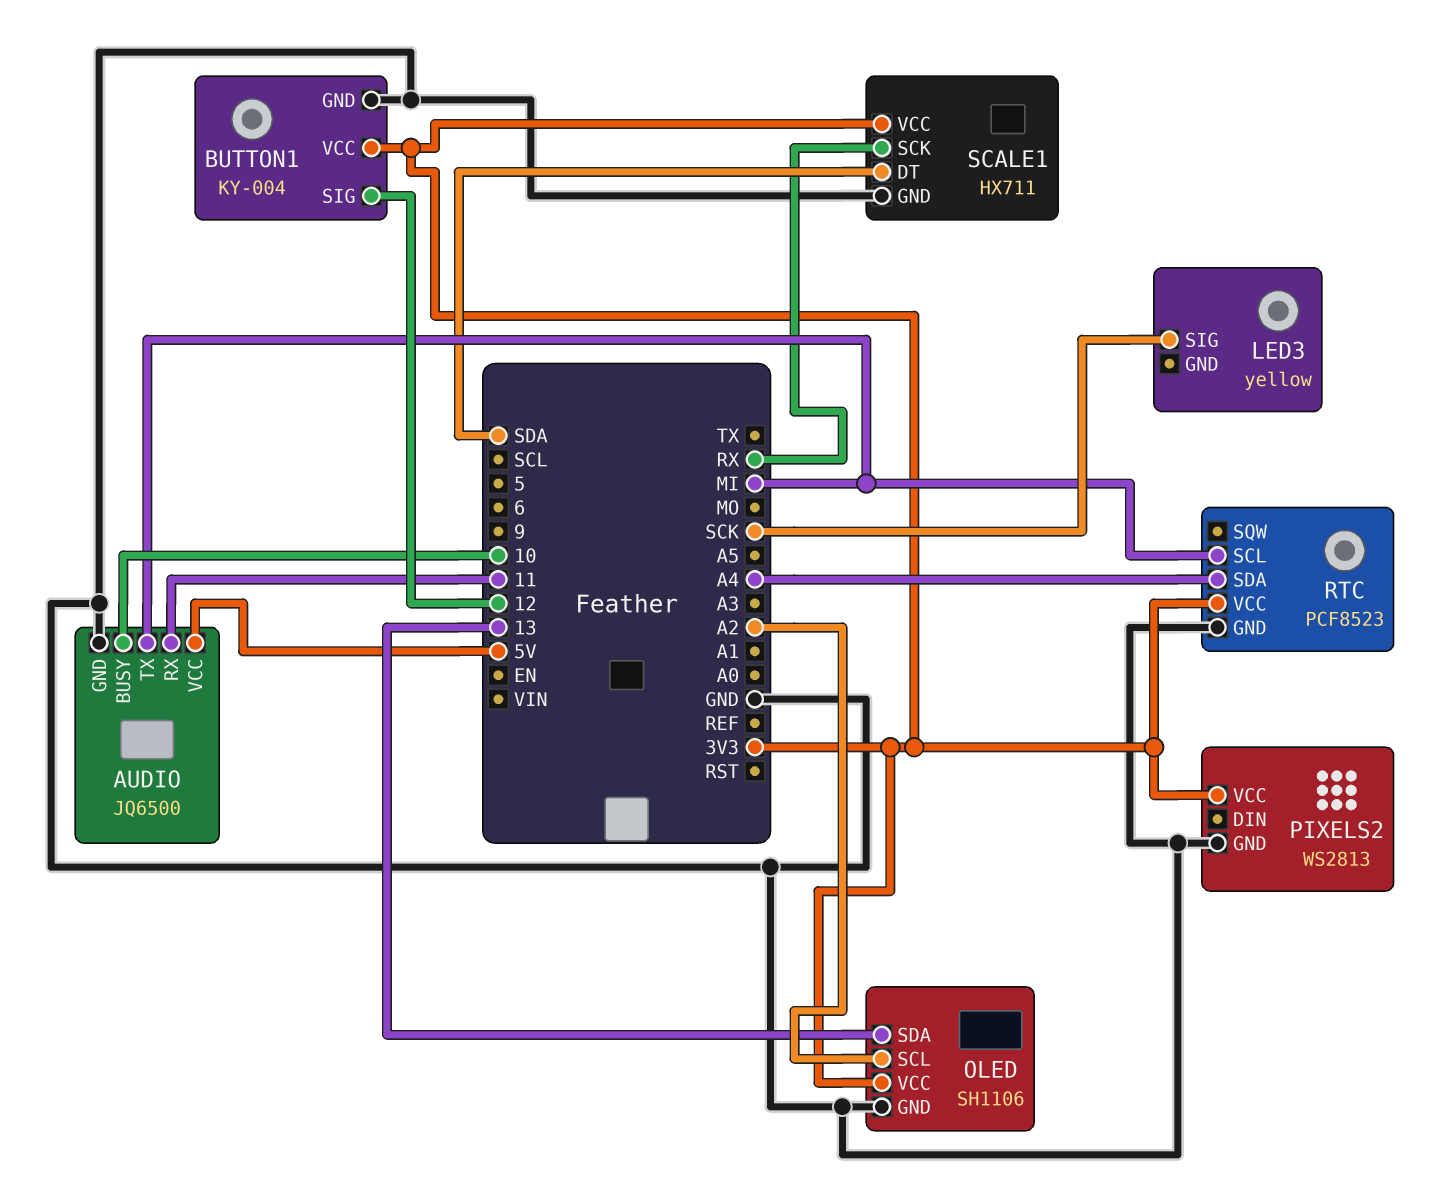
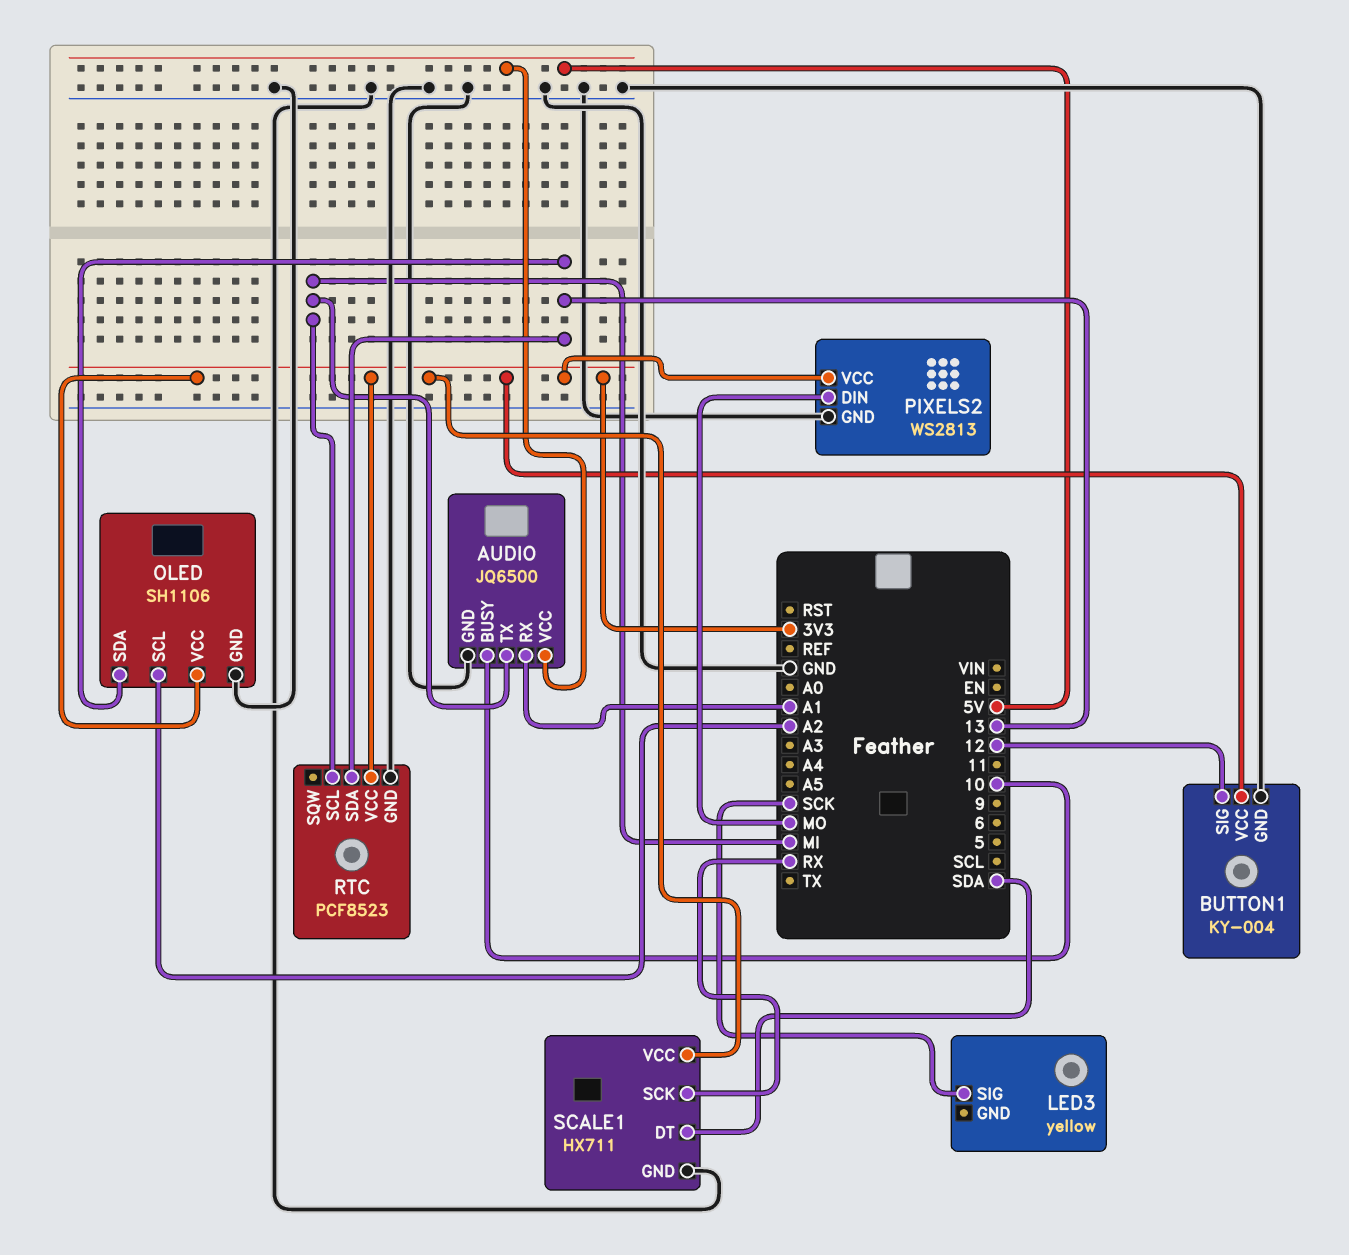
AUDIO pin RX: 11 -> A1
PIXELS2 pin DIN: none -> MO
RTC pin SDA: A4 -> 13

